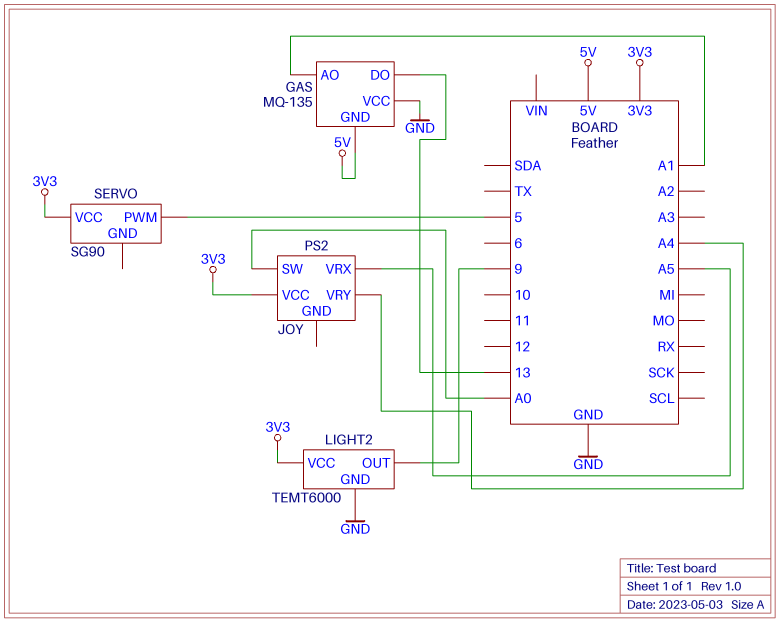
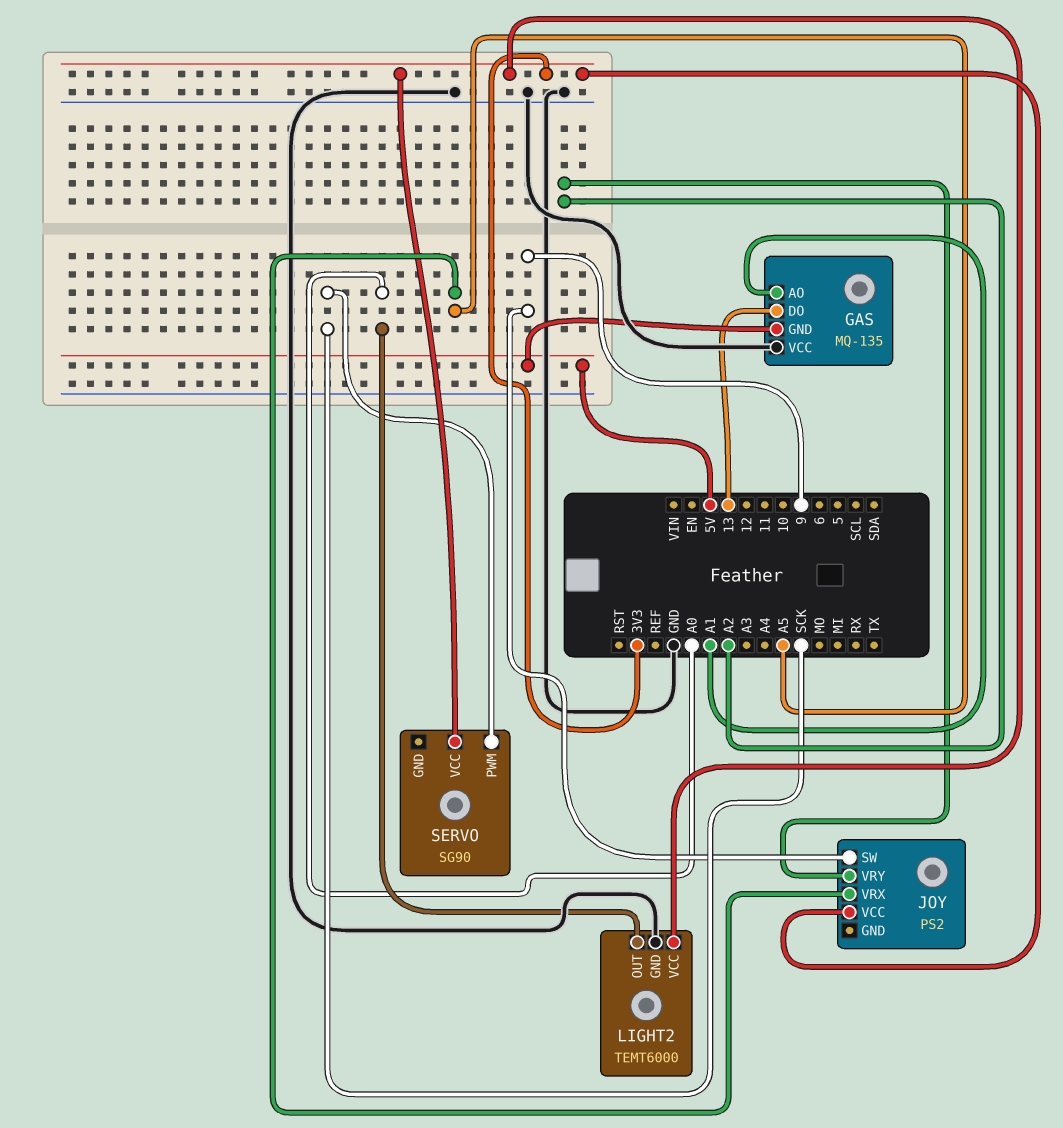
JOY pin SW: A0 -> 9
JOY pin VRY: A4 -> A2
LIGHT2 pin OUT: 9 -> A0
SERVO pin PWM: 5 -> SCK

